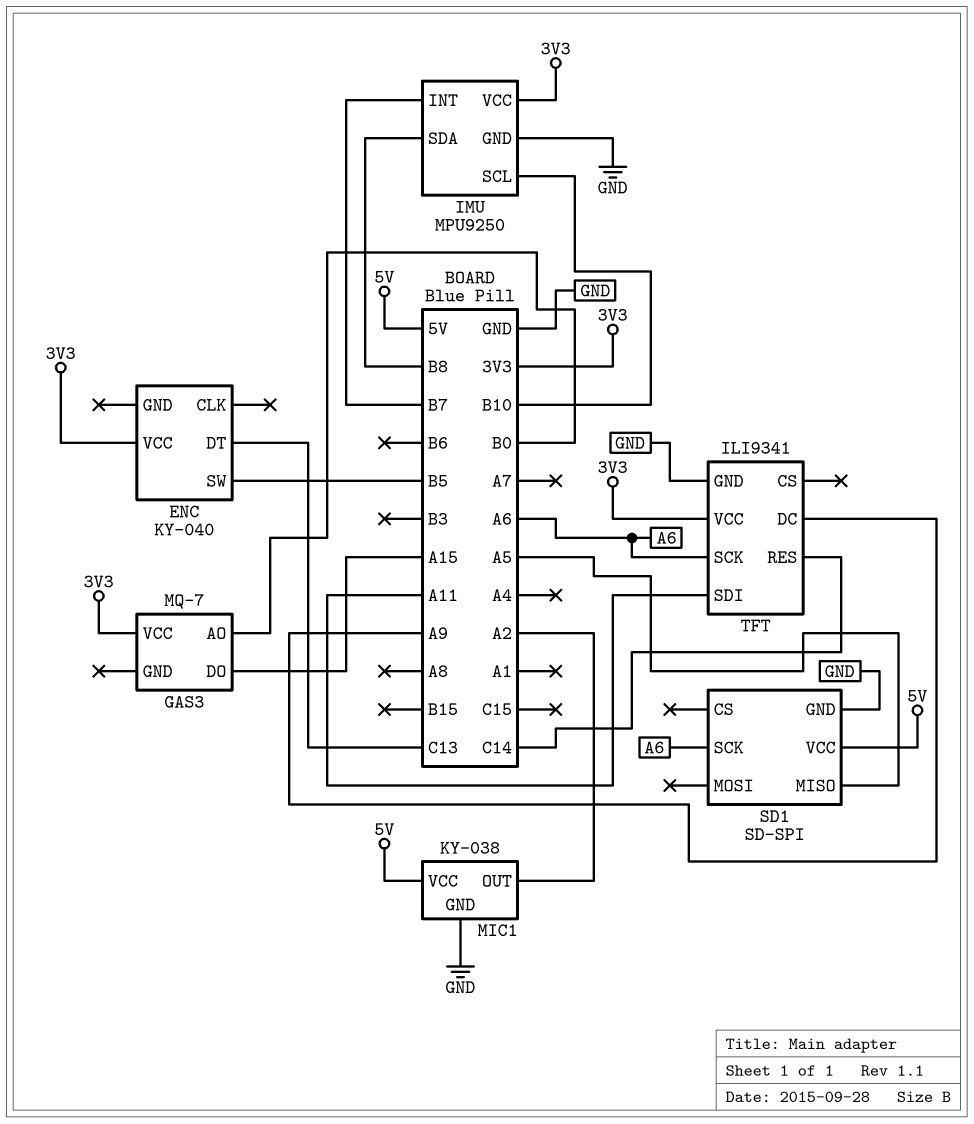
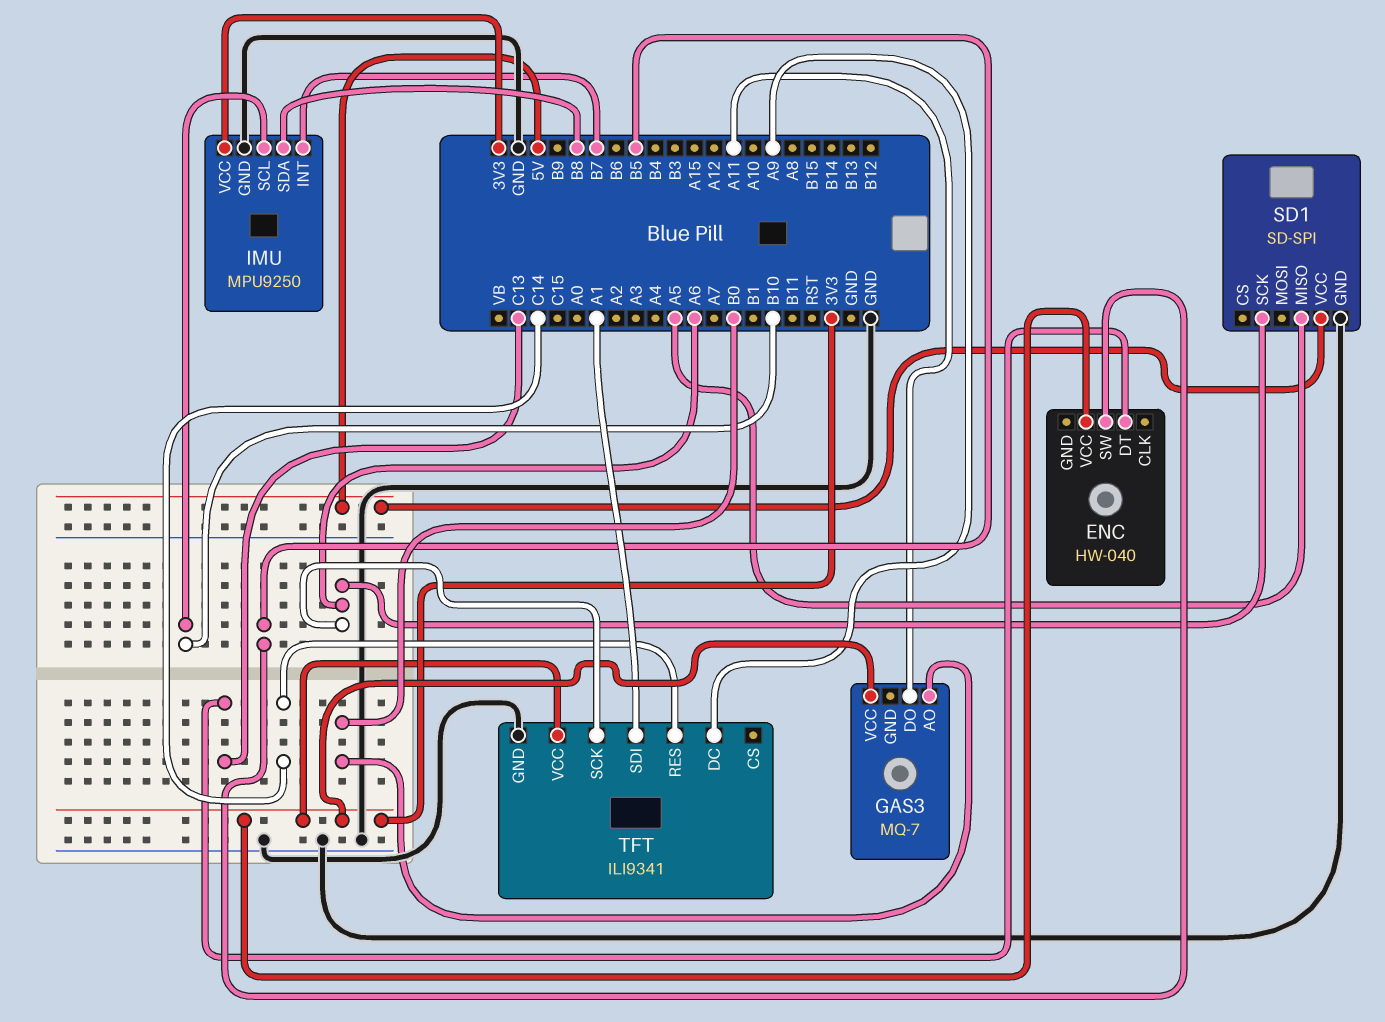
ENC: KY-040 -> HW-040
GAS3 pin DO: A15 -> A11
MIC1: KY-038 -> none
MIC1 pin GND: GND -> none
MIC1 pin OUT: A2 -> none
MIC1 pin VCC: 5V -> none
TFT pin SDI: A11 -> A1

